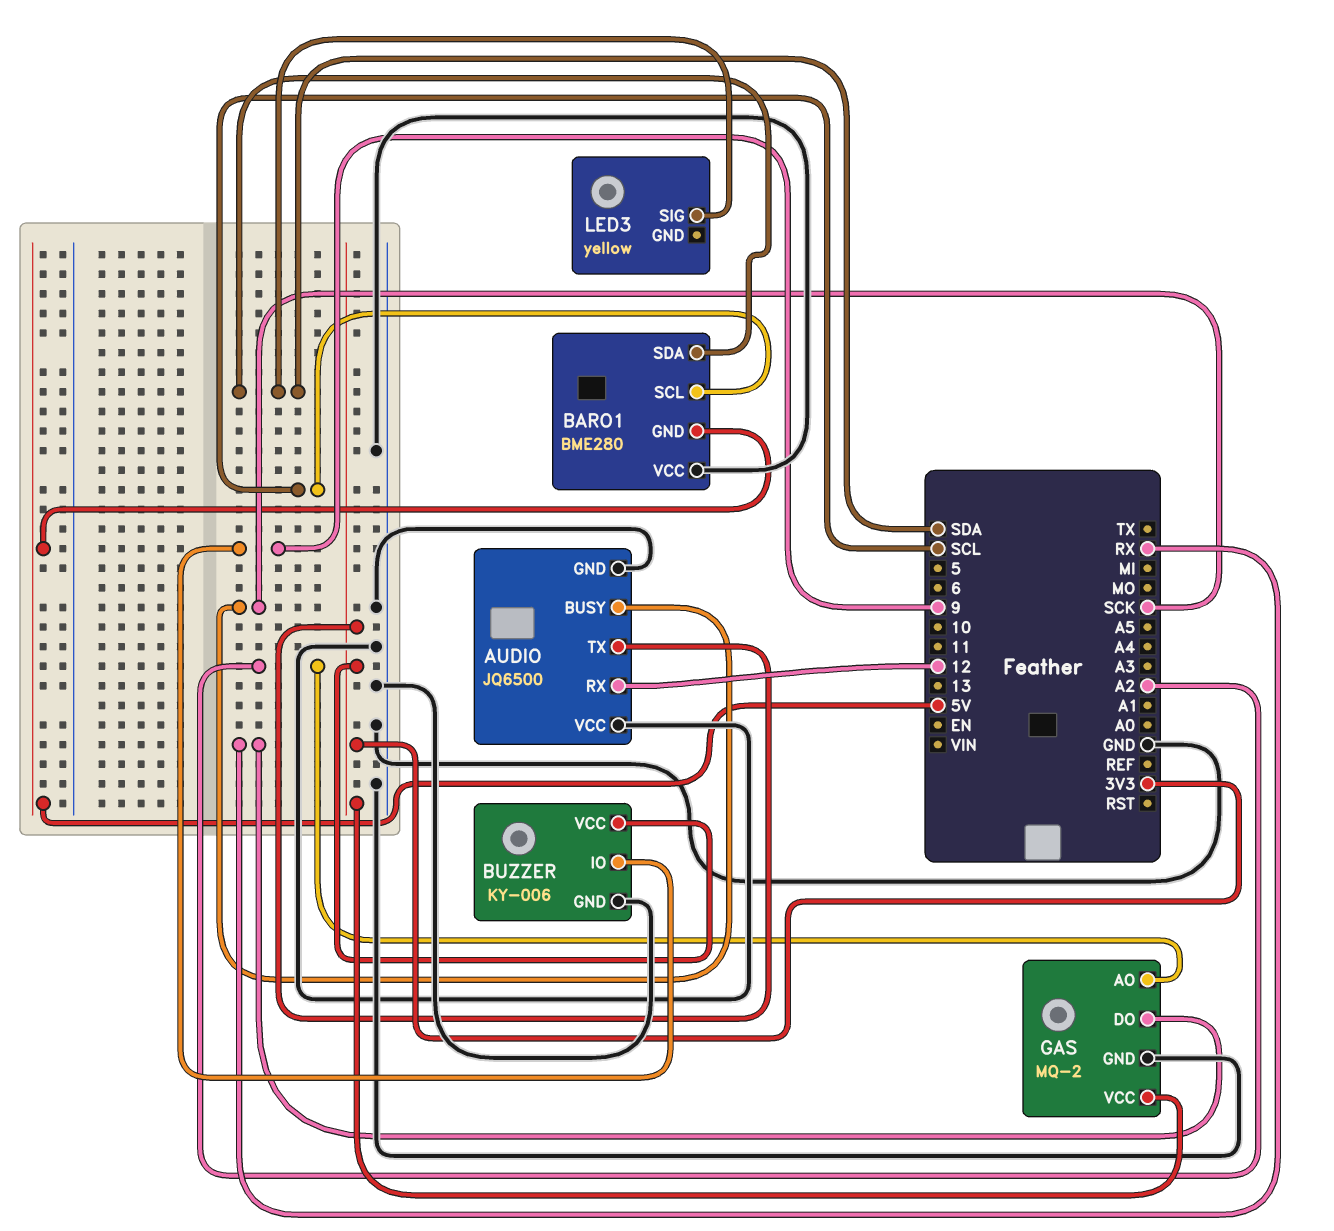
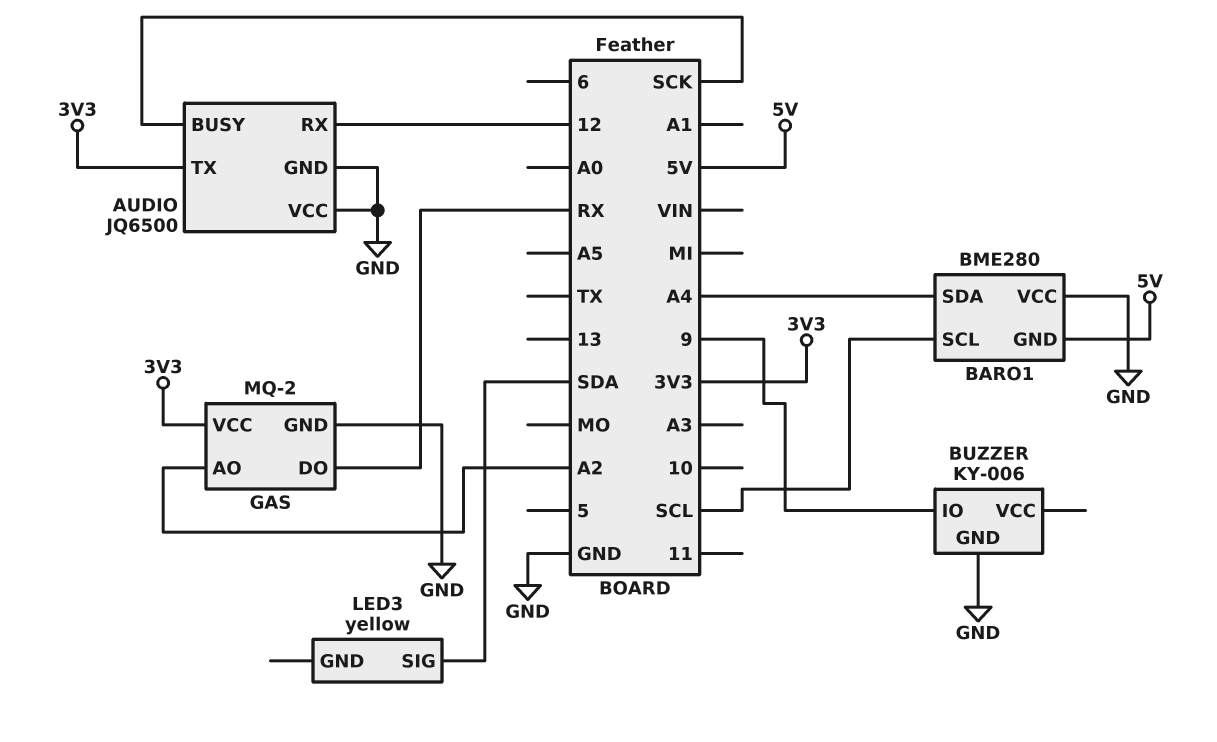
BARO1 pin SDA: SDA -> A4
BUZZER pin VCC: 3V3 -> none

